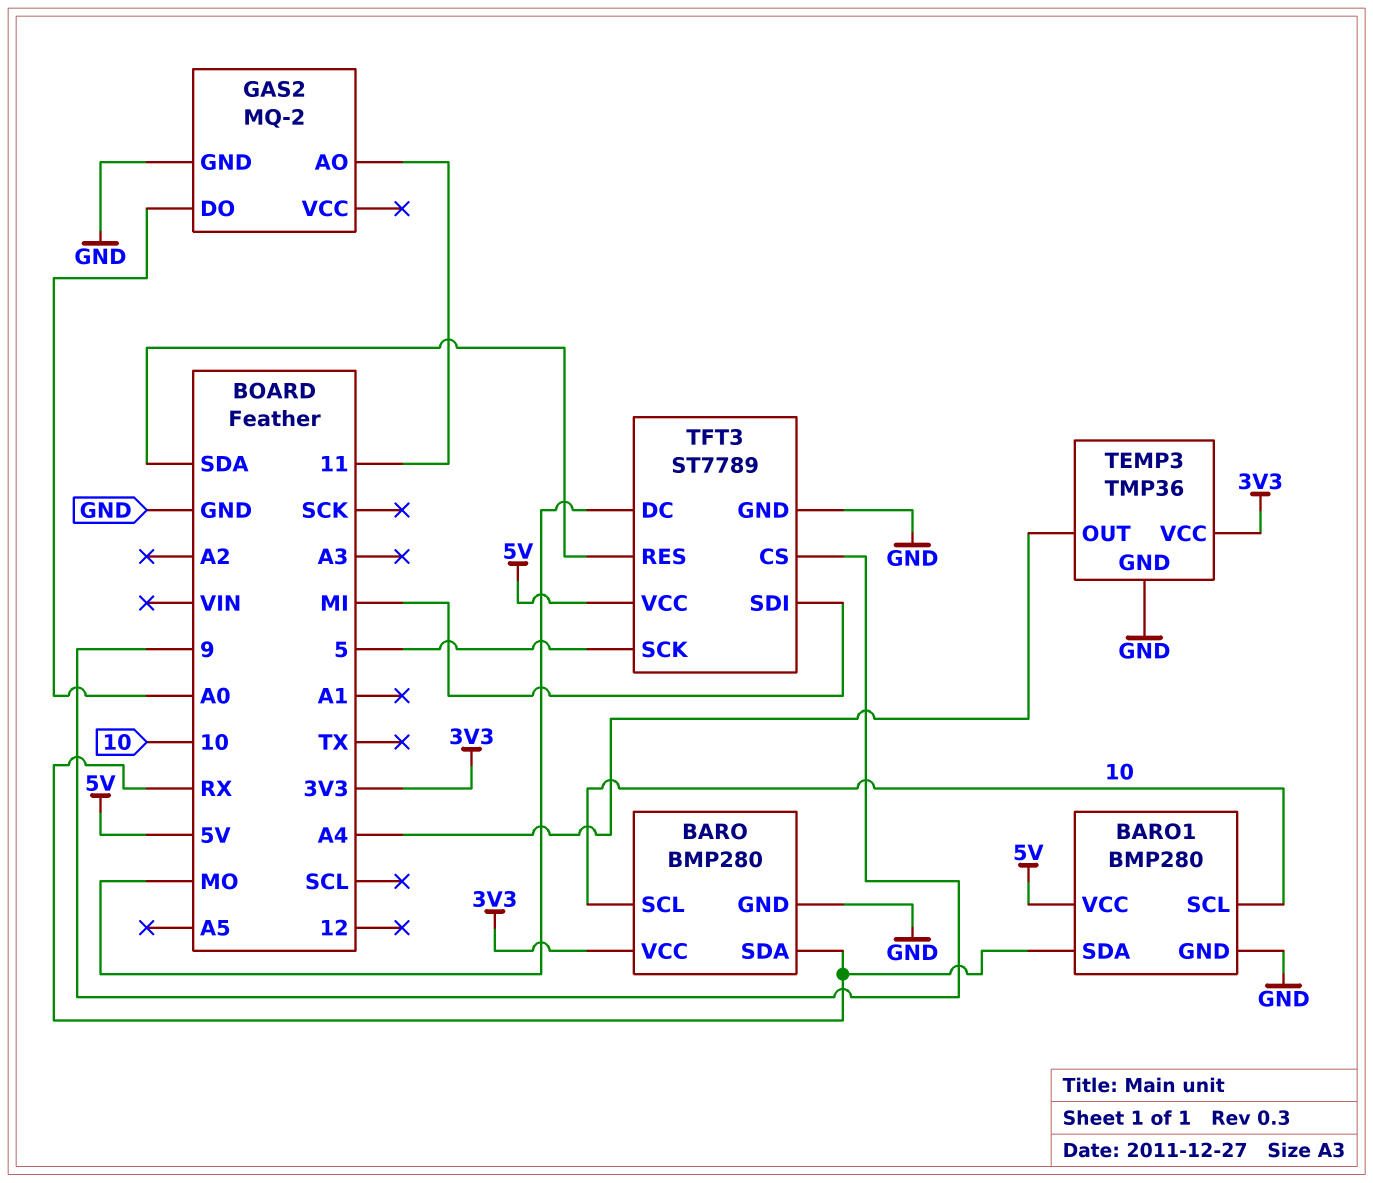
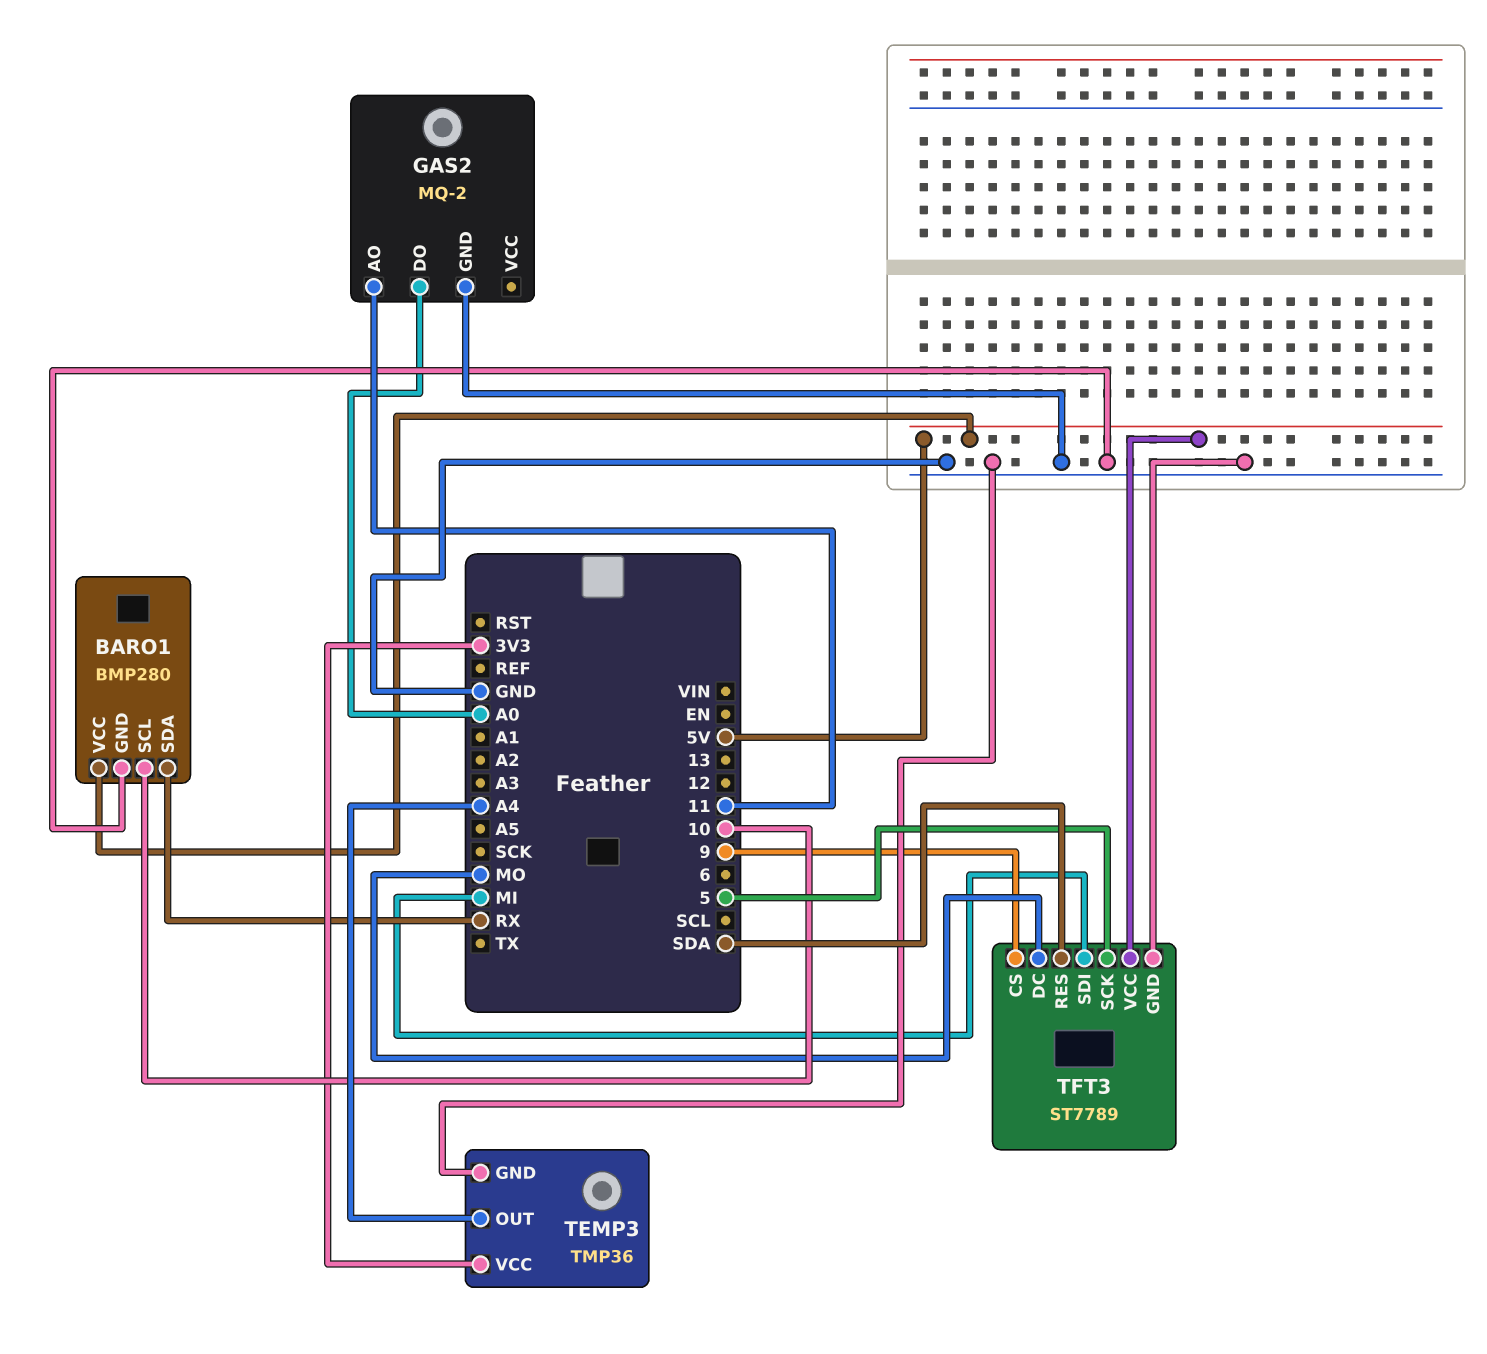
BARO: BMP280 -> none
BARO pin GND: GND -> none
BARO pin SCL: 10 -> none
BARO pin SDA: RX -> none
BARO pin VCC: 3V3 -> none

